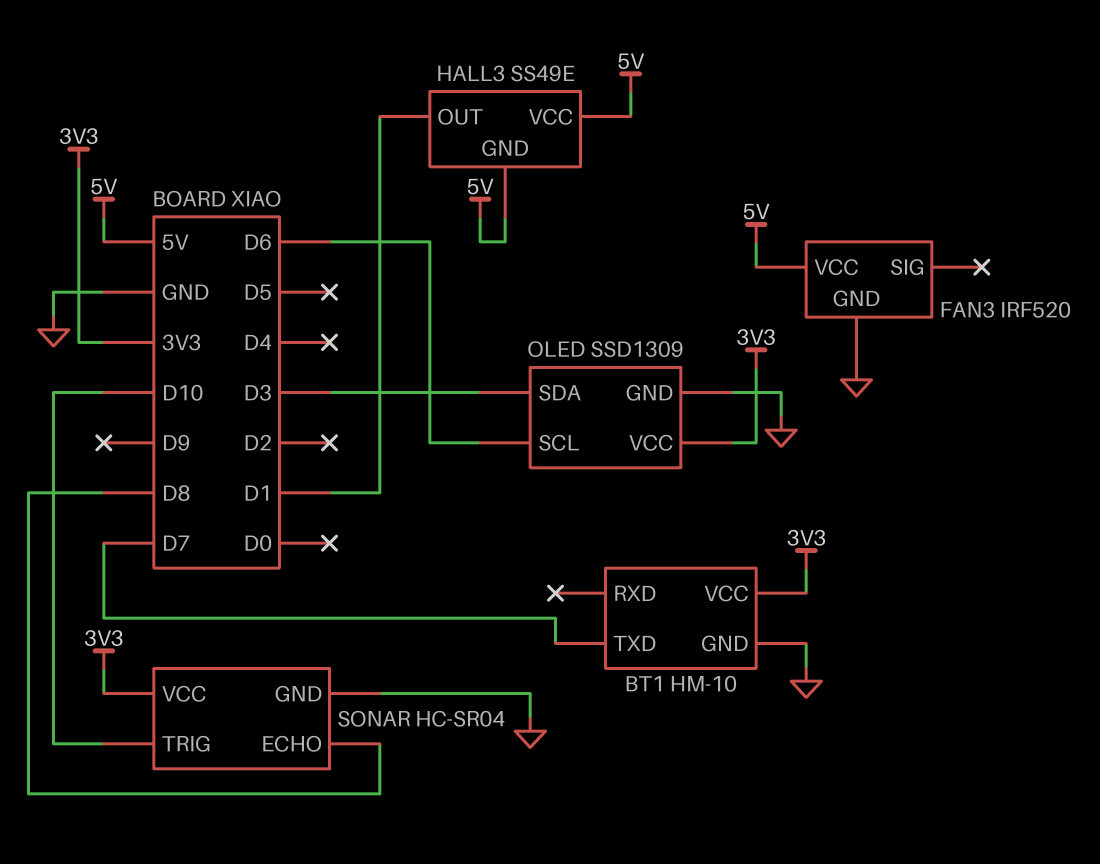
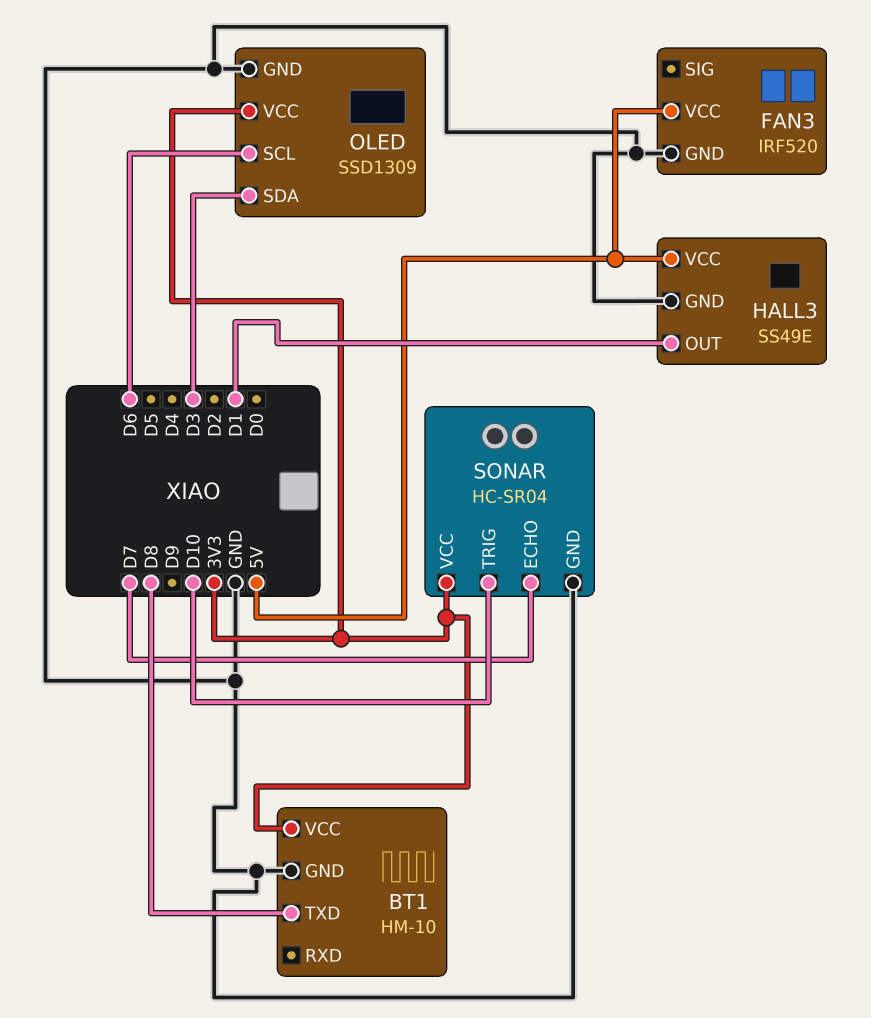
BT1 pin TXD: D7 -> D8
HALL3 pin GND: 5V -> GND
SONAR pin ECHO: D8 -> D7

